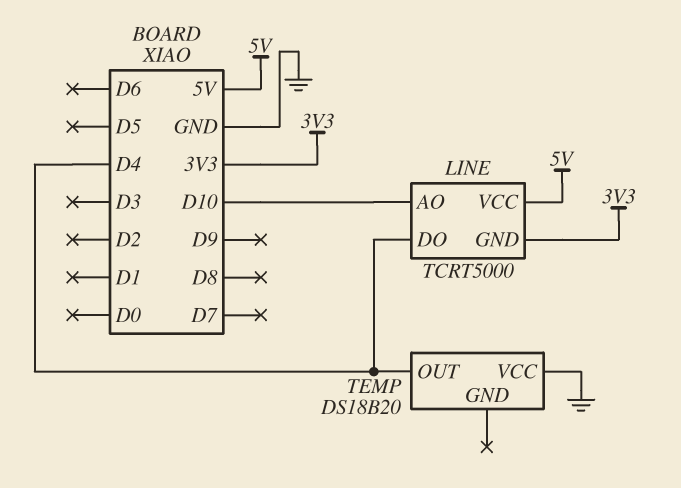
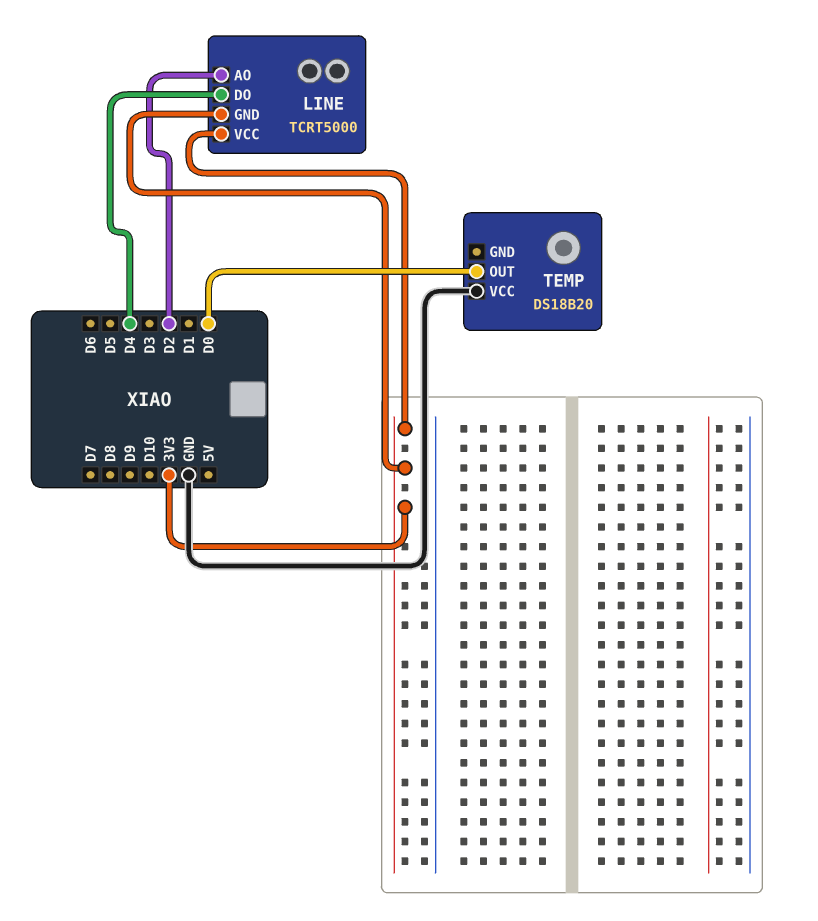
LINE pin AO: D10 -> D2
LINE pin VCC: 5V -> 3V3
TEMP pin OUT: D4 -> D0

